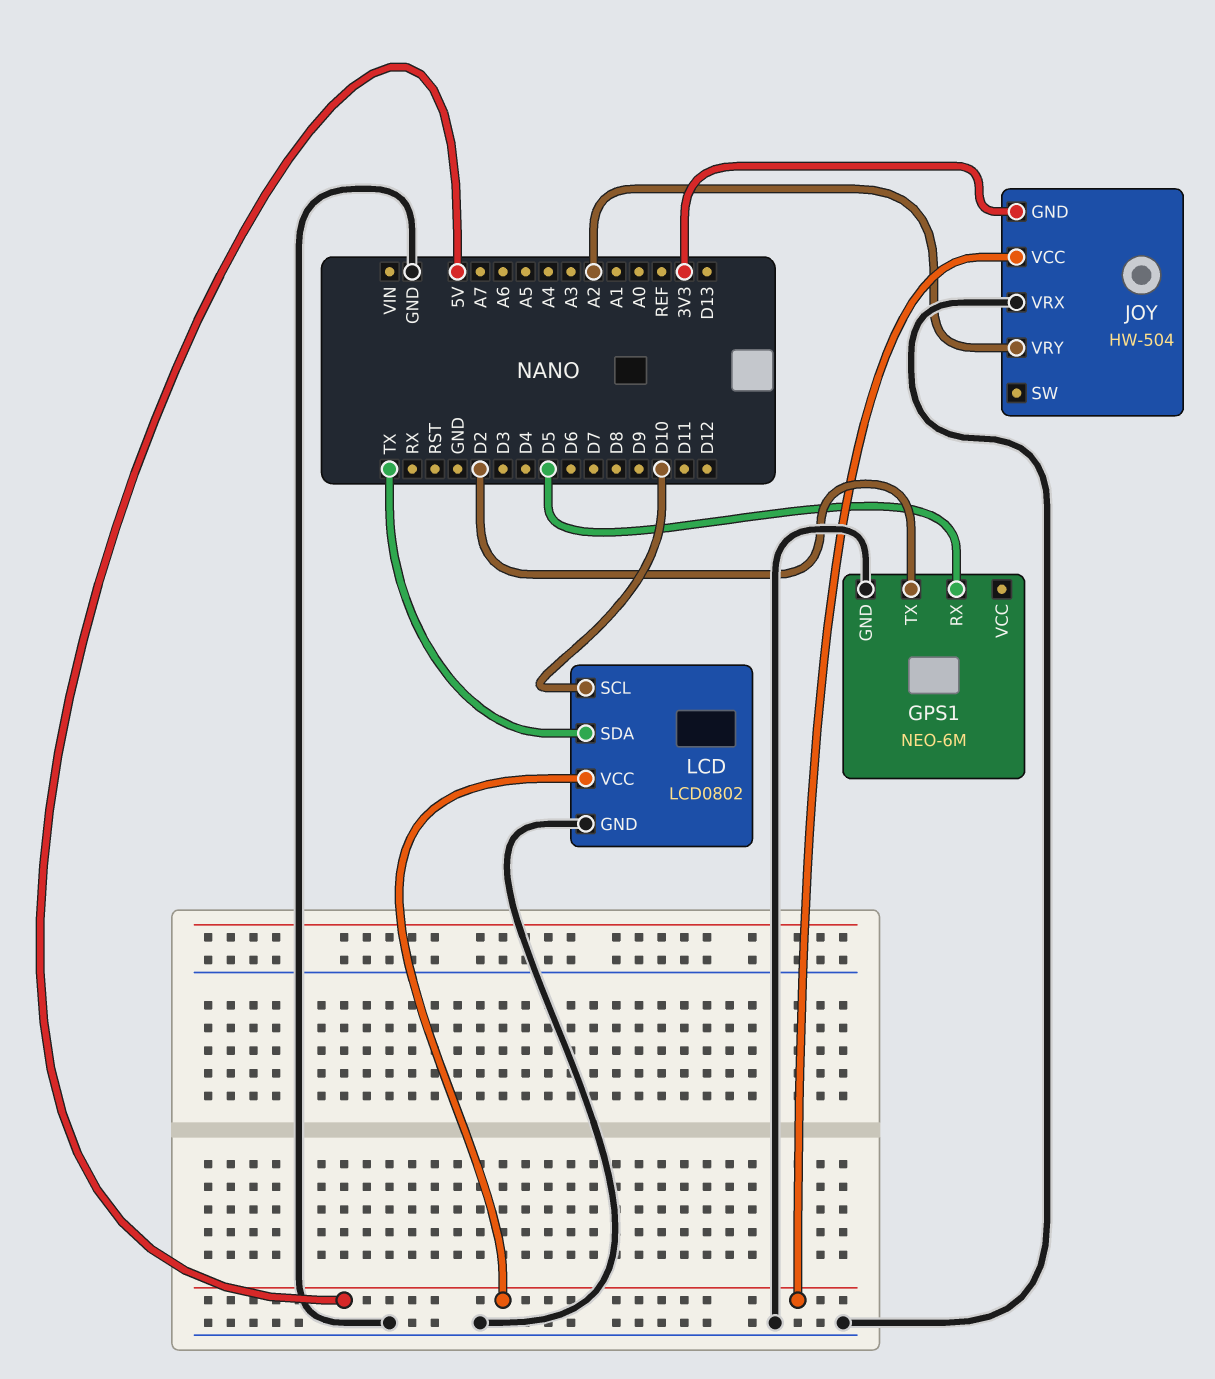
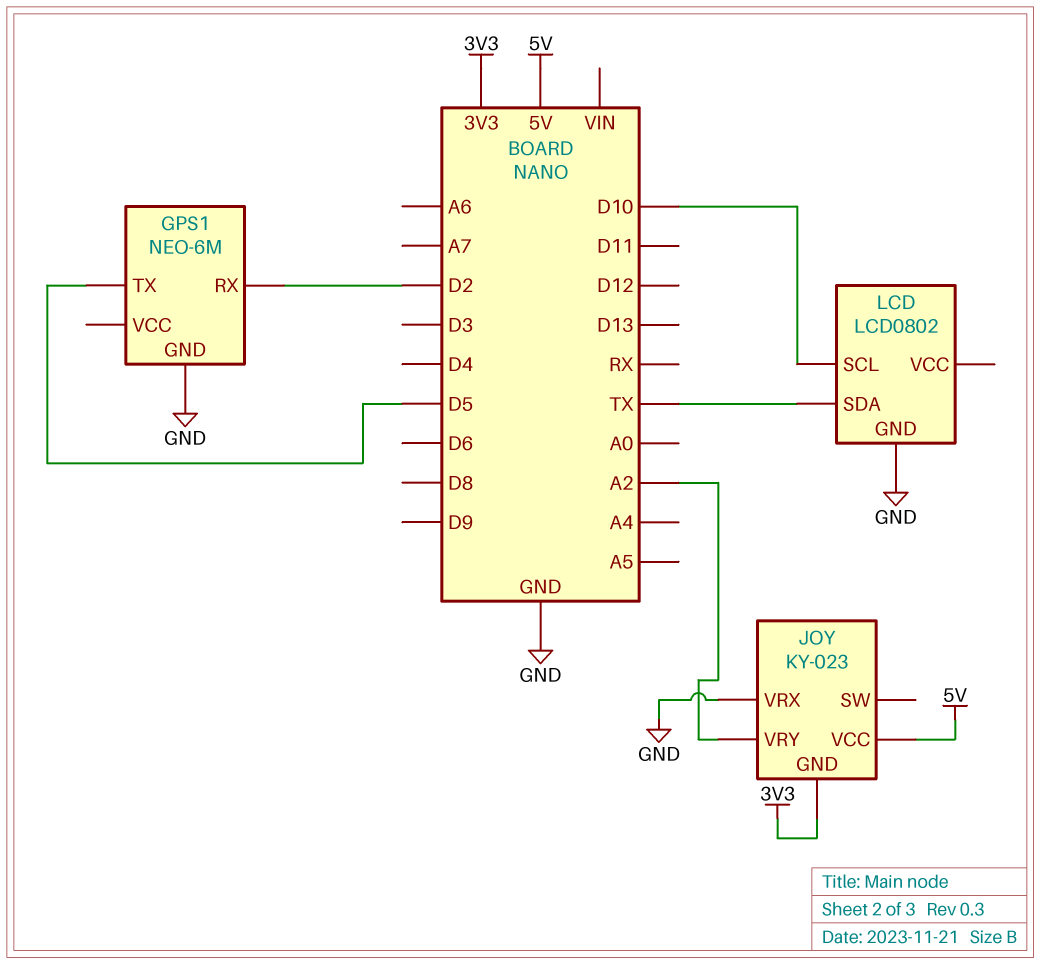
GPS1 pin RX: D5 -> D2
GPS1 pin TX: D2 -> D5
JOY: HW-504 -> KY-023
LCD pin VCC: 5V -> none

